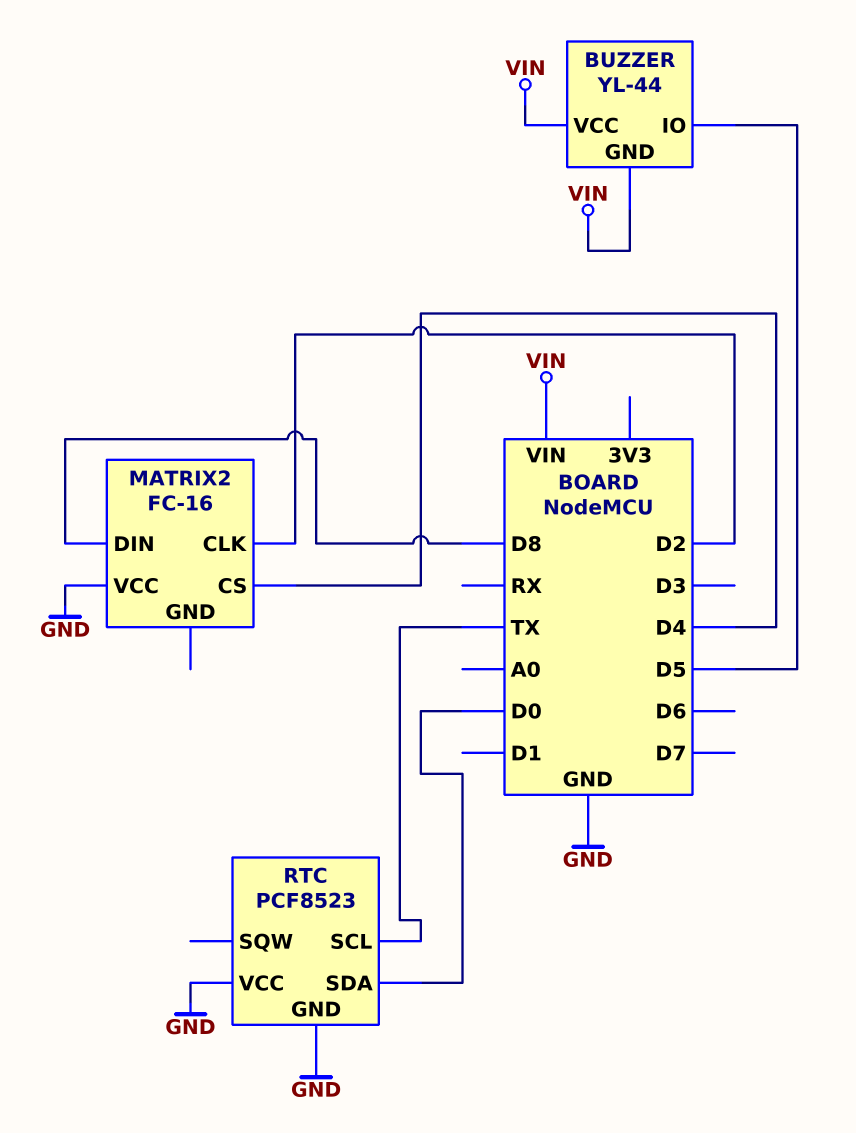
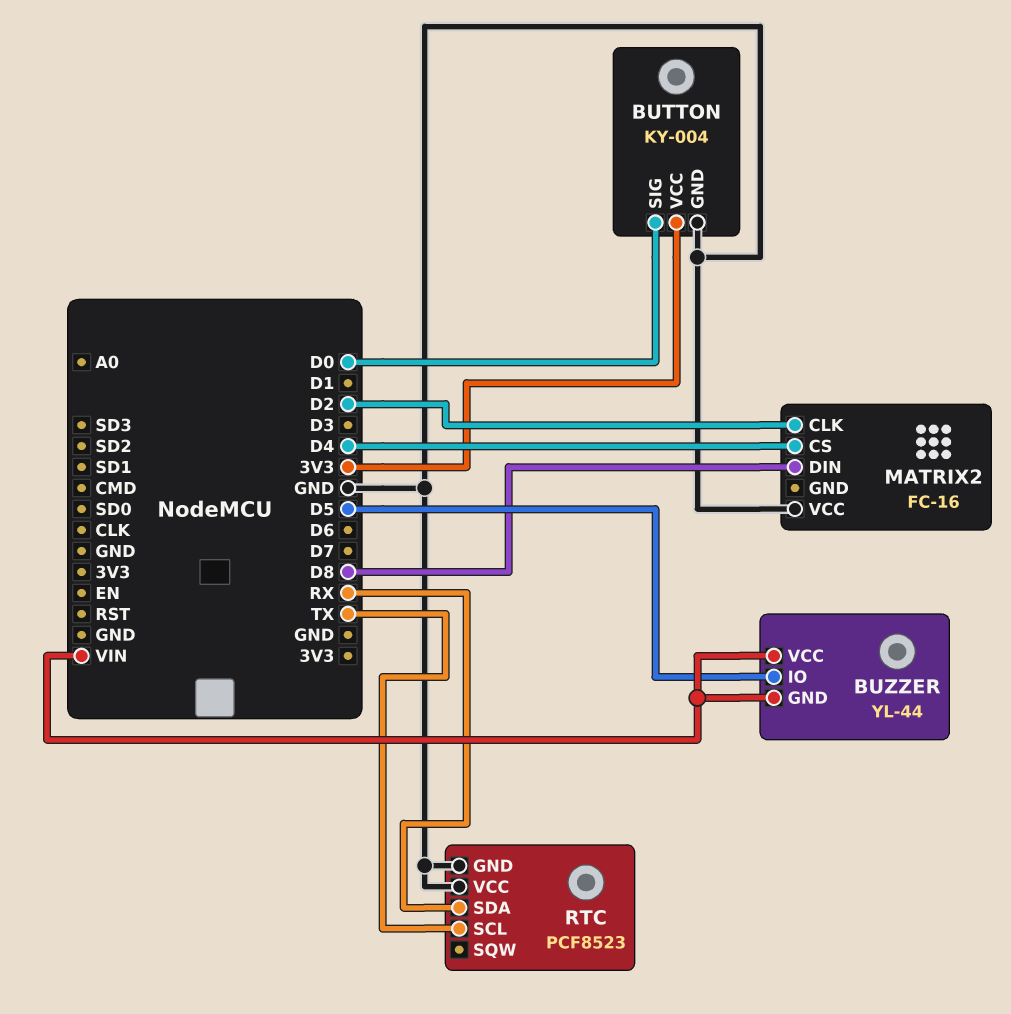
BUTTON: none -> KY-004
BUTTON pin GND: none -> GND
BUTTON pin SIG: none -> D0
BUTTON pin VCC: none -> 3V3
RTC pin SDA: D0 -> RX

